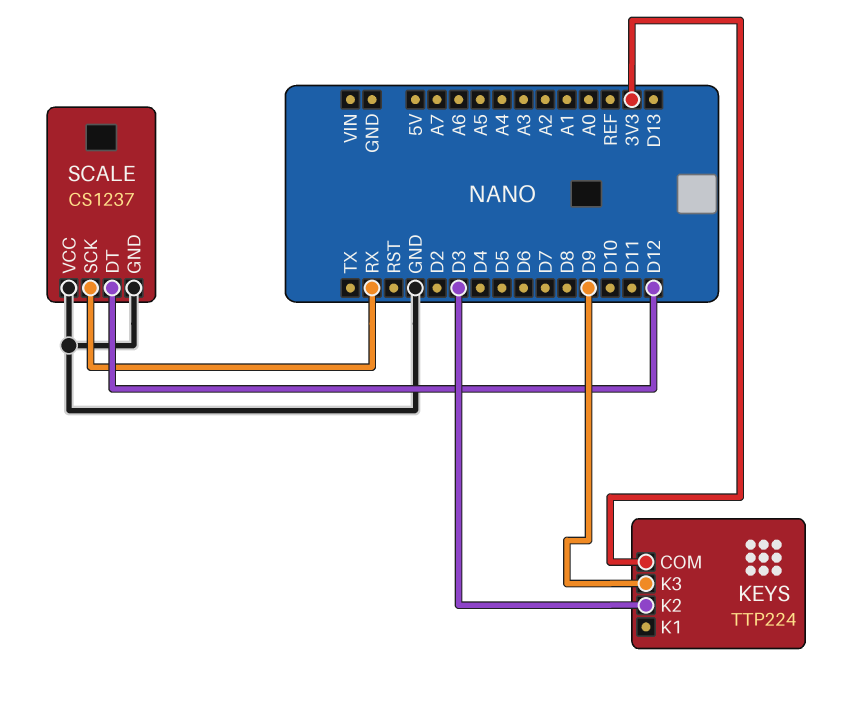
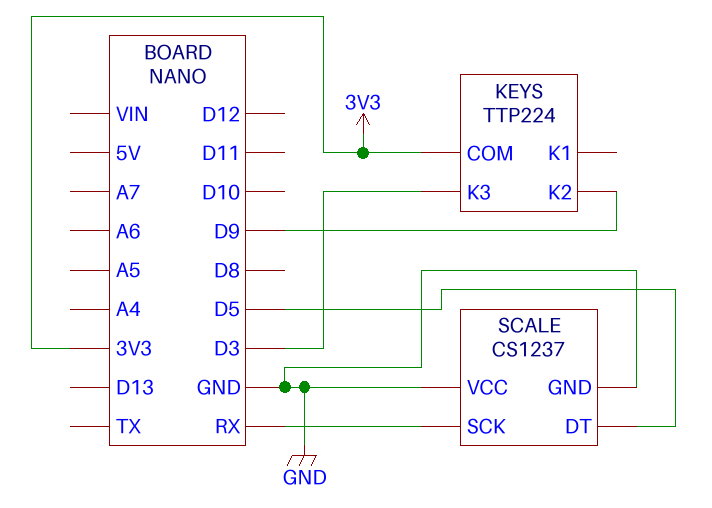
KEYS pin K2: D3 -> D9
KEYS pin K3: D9 -> D3
SCALE pin DT: D12 -> D5

